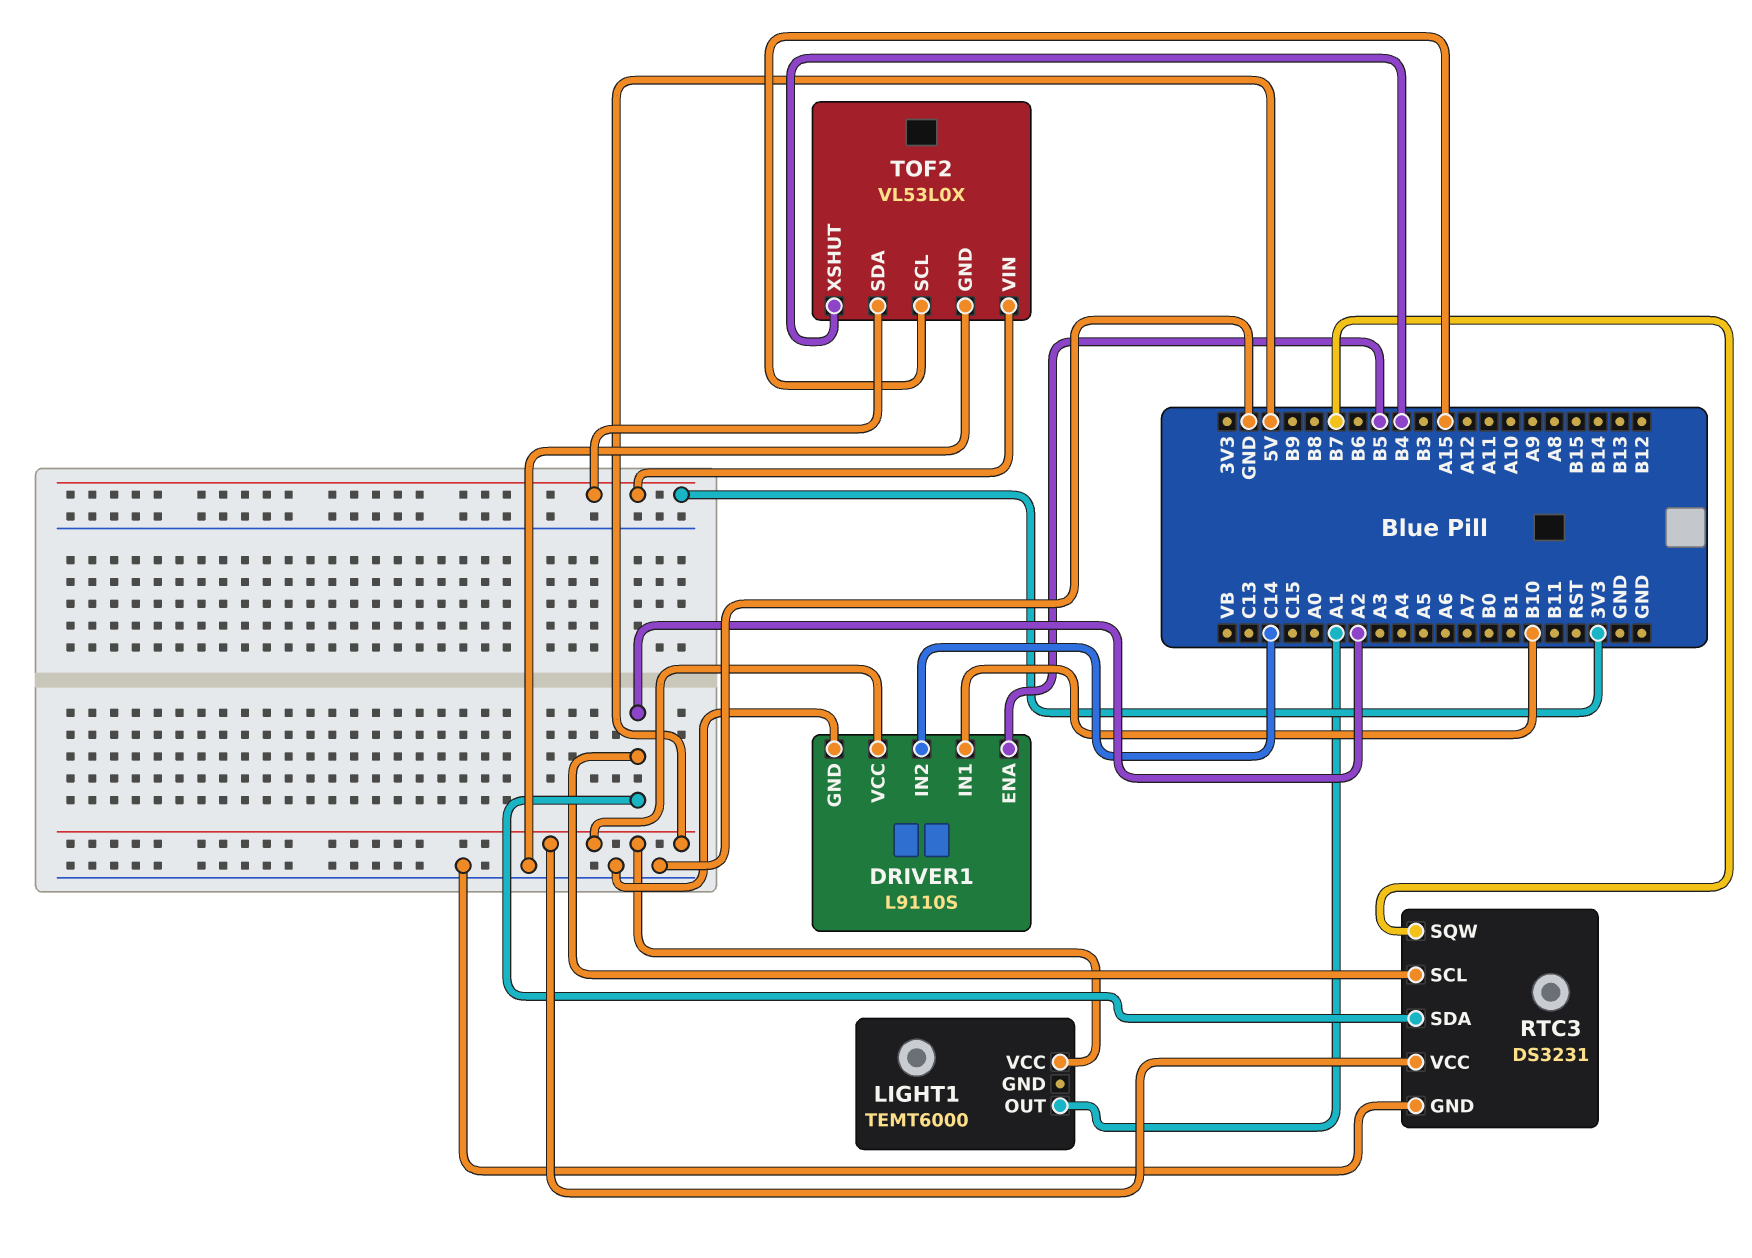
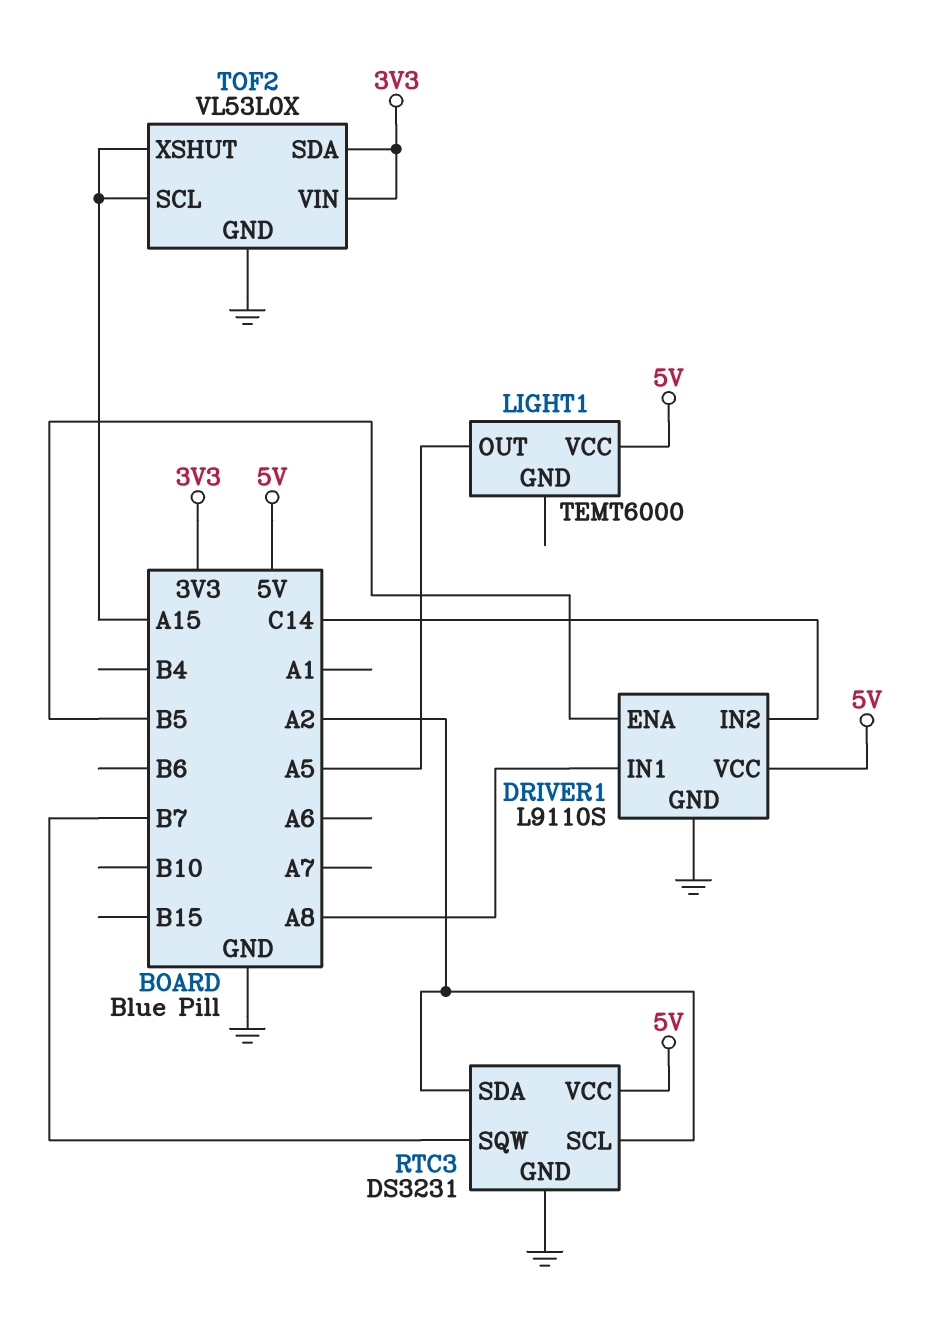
DRIVER1 pin IN1: B10 -> A8
LIGHT1 pin OUT: A1 -> A5
TOF2 pin XSHUT: B4 -> A15

